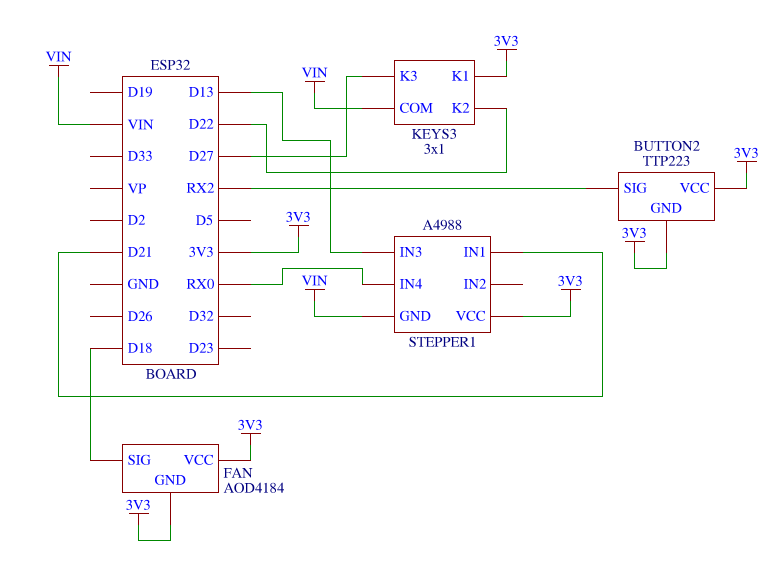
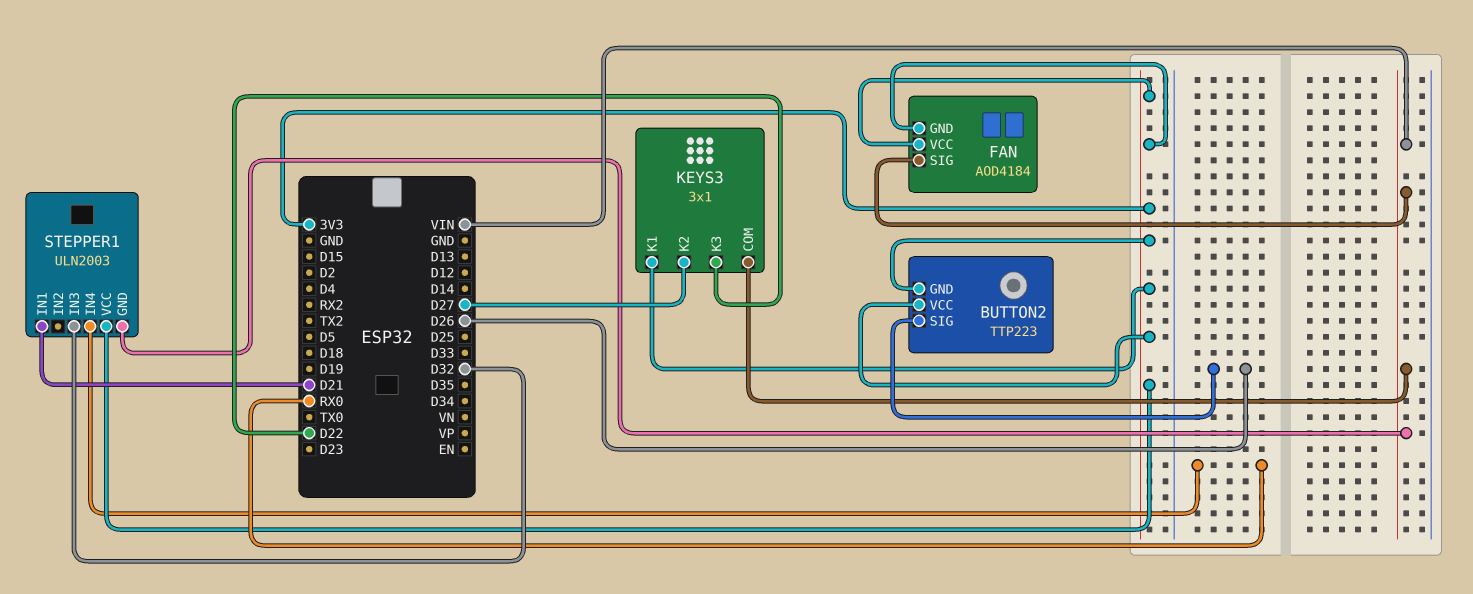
BUTTON2 pin SIG: RX2 -> D26
FAN pin SIG: D18 -> VIN
KEYS3 pin K2: D22 -> D27
KEYS3 pin K3: D27 -> D22
STEPPER1: A4988 -> ULN2003
STEPPER1 pin IN3: D13 -> D32

